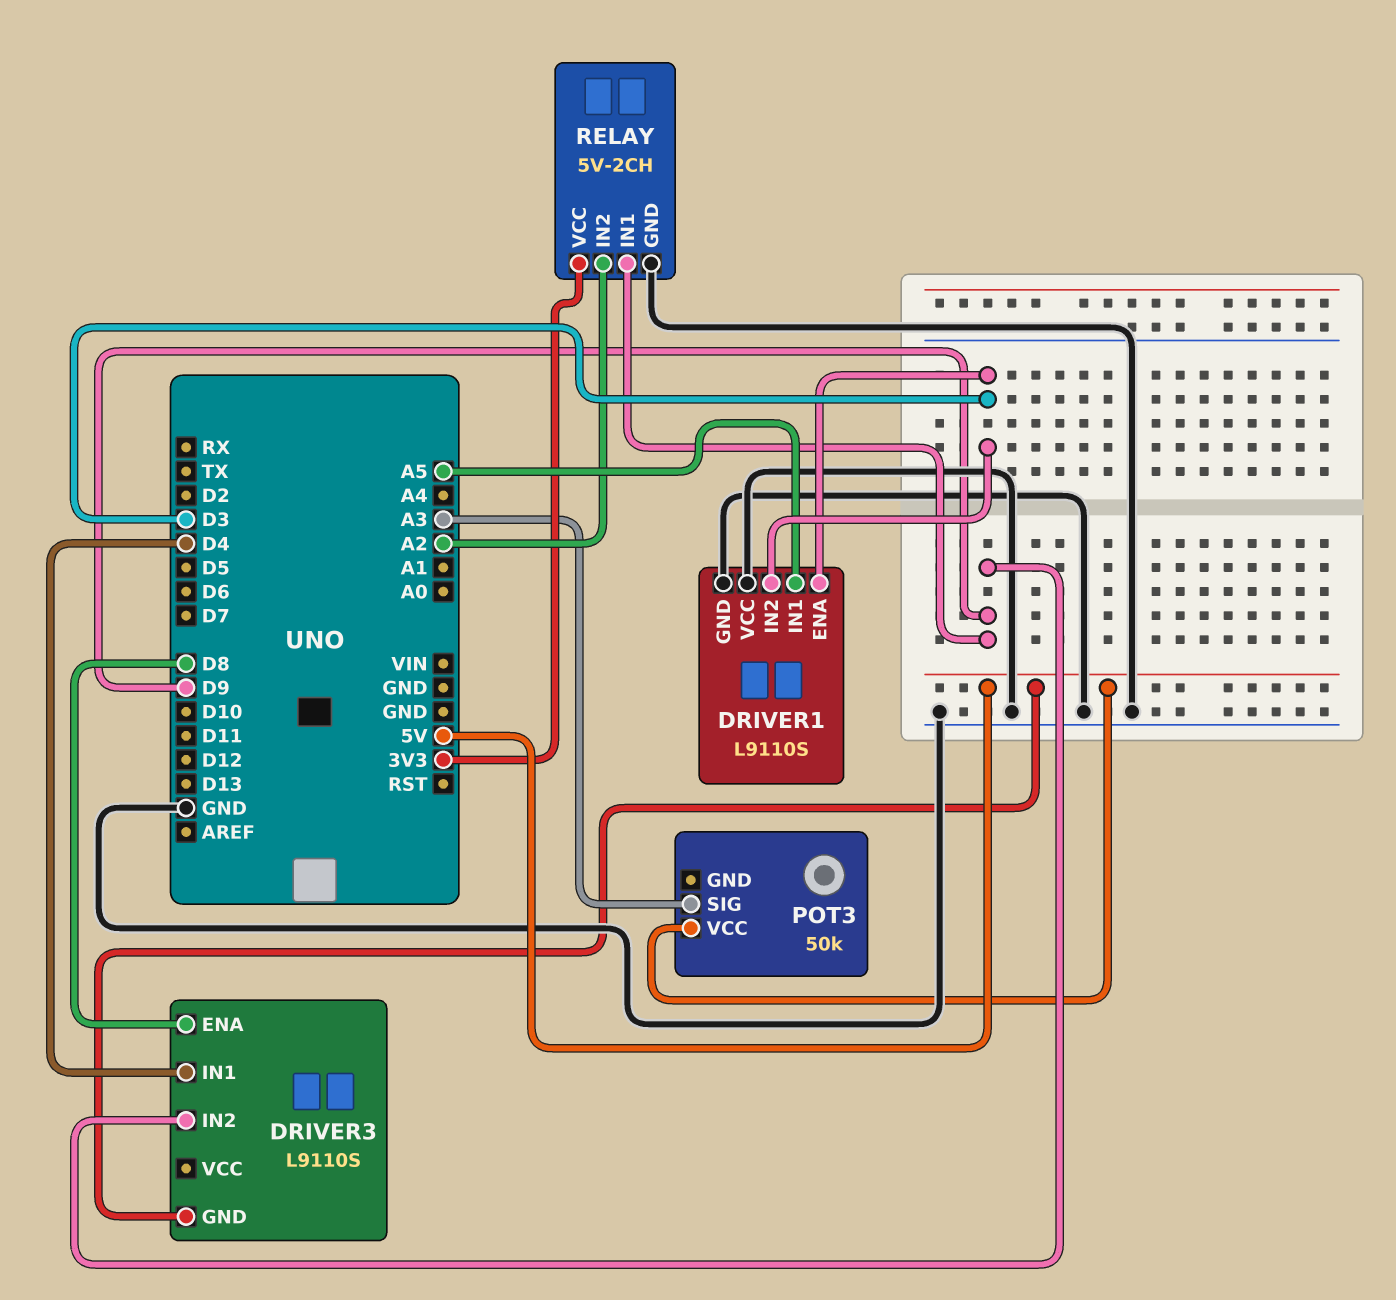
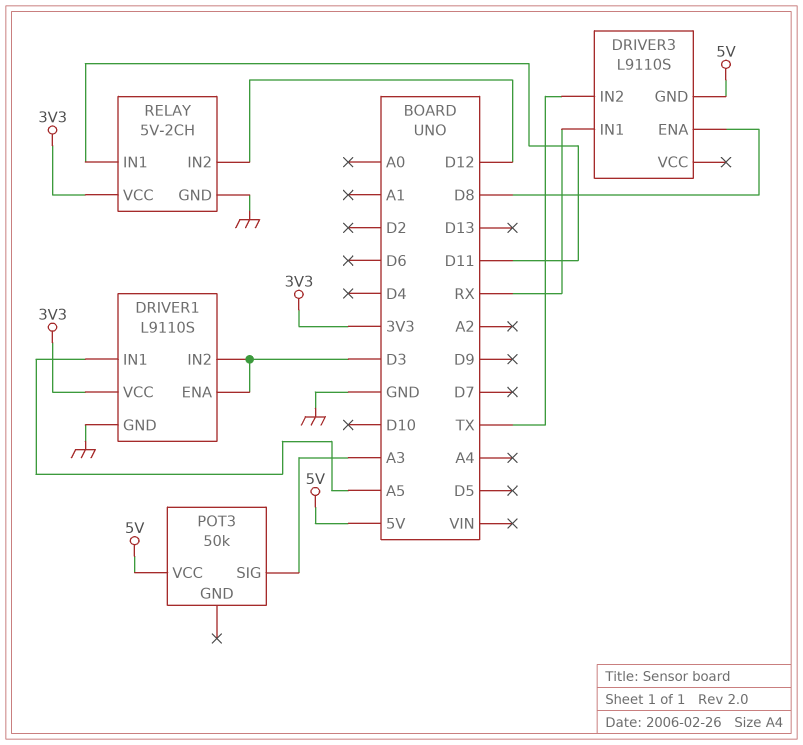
DRIVER1 pin VCC: GND -> 3V3
DRIVER3 pin IN1: D4 -> RX
DRIVER3 pin IN2: D9 -> TX
RELAY pin IN1: D9 -> D11
RELAY pin IN2: A2 -> D12

